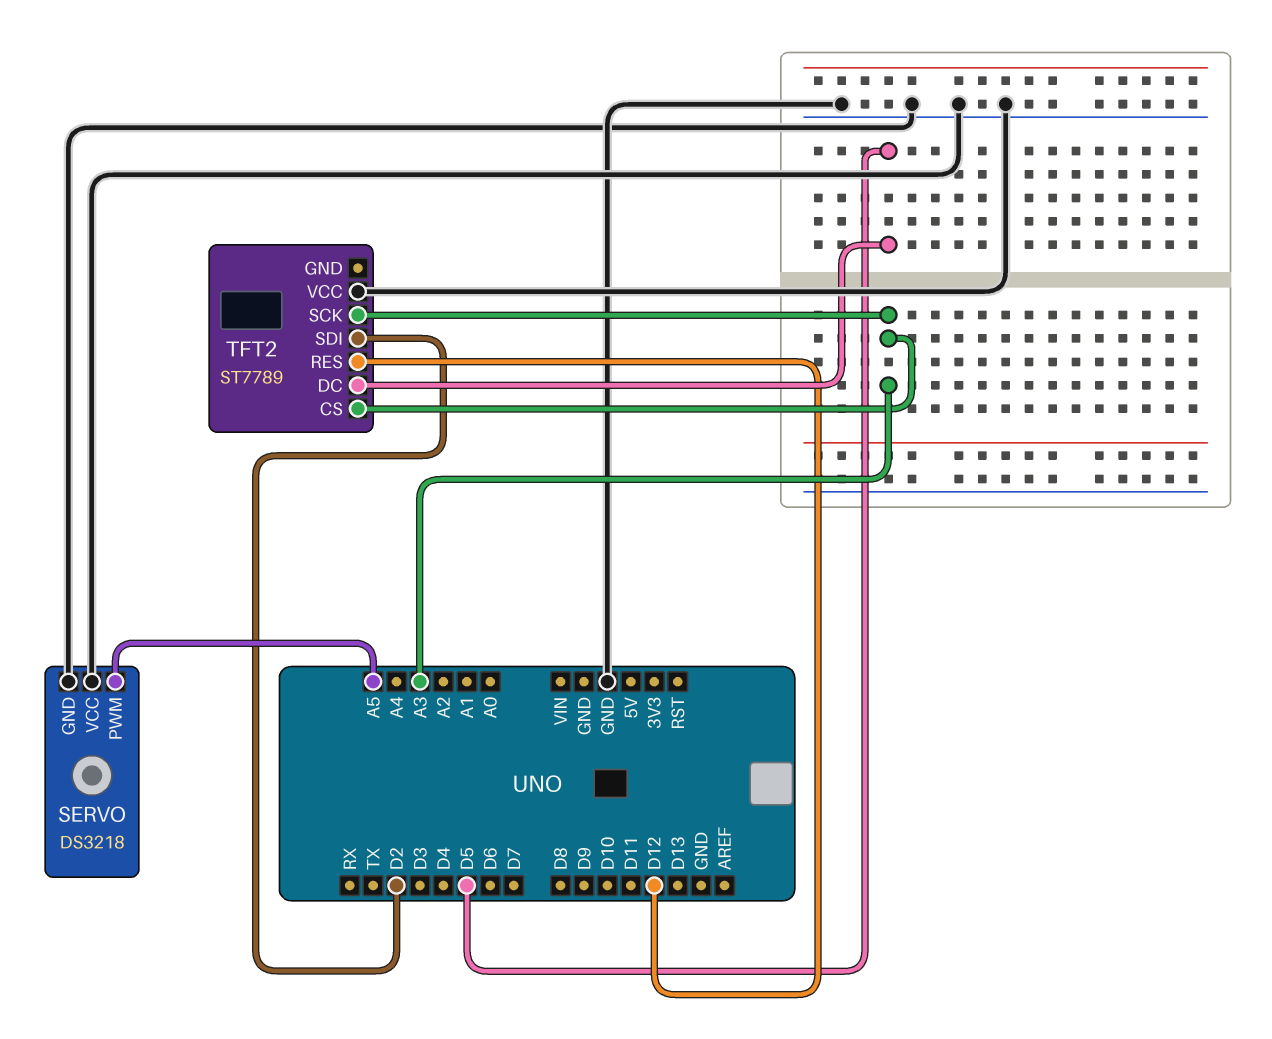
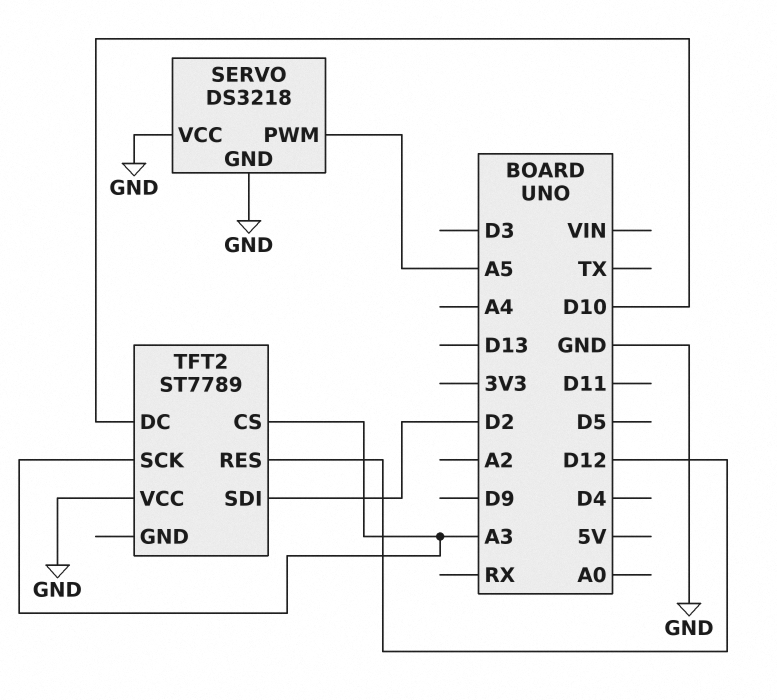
TFT2 pin DC: D5 -> D10

